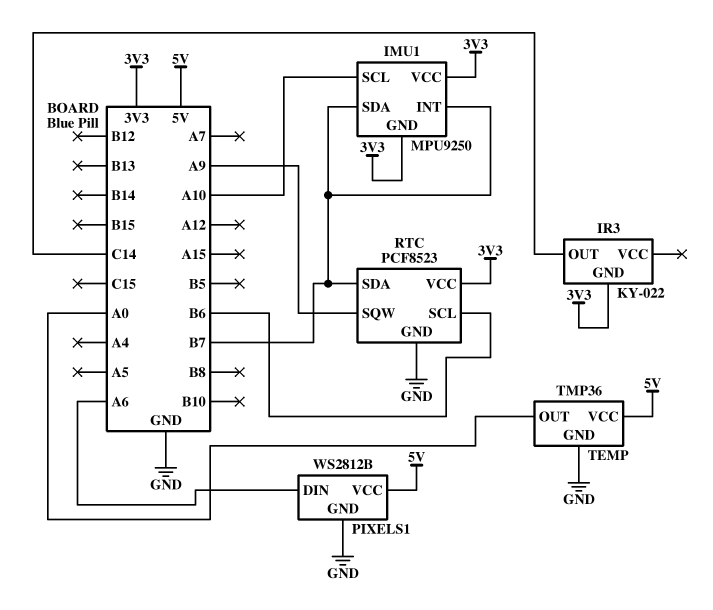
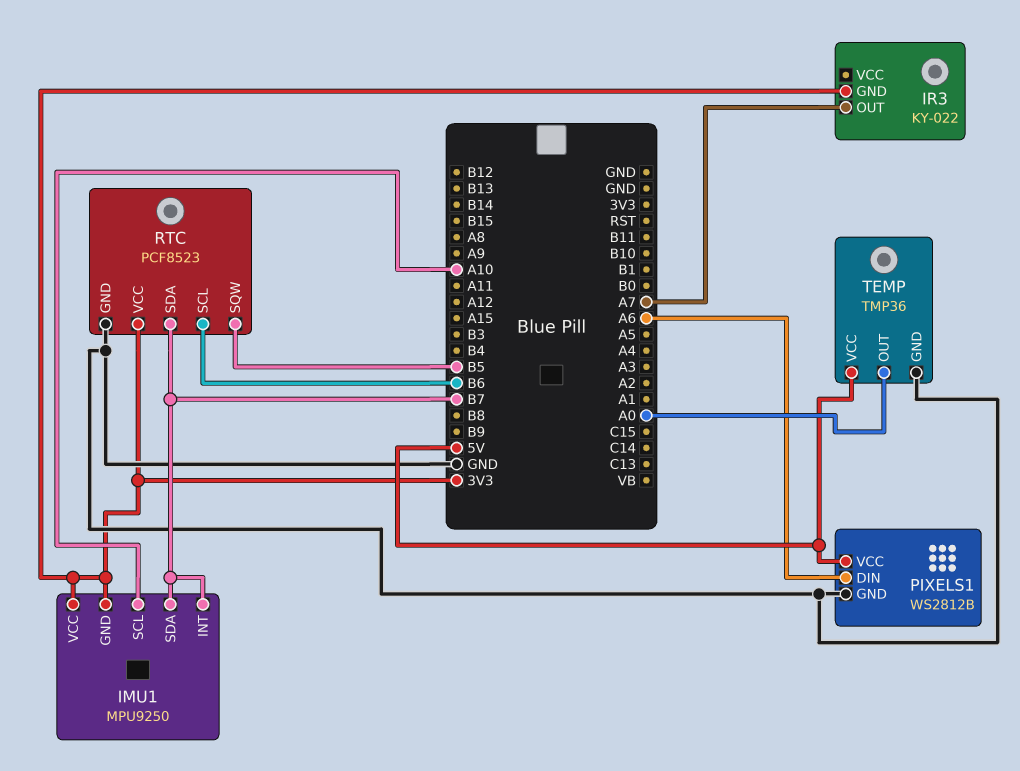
IR3 pin OUT: C14 -> A7
RTC pin SQW: A9 -> B5

